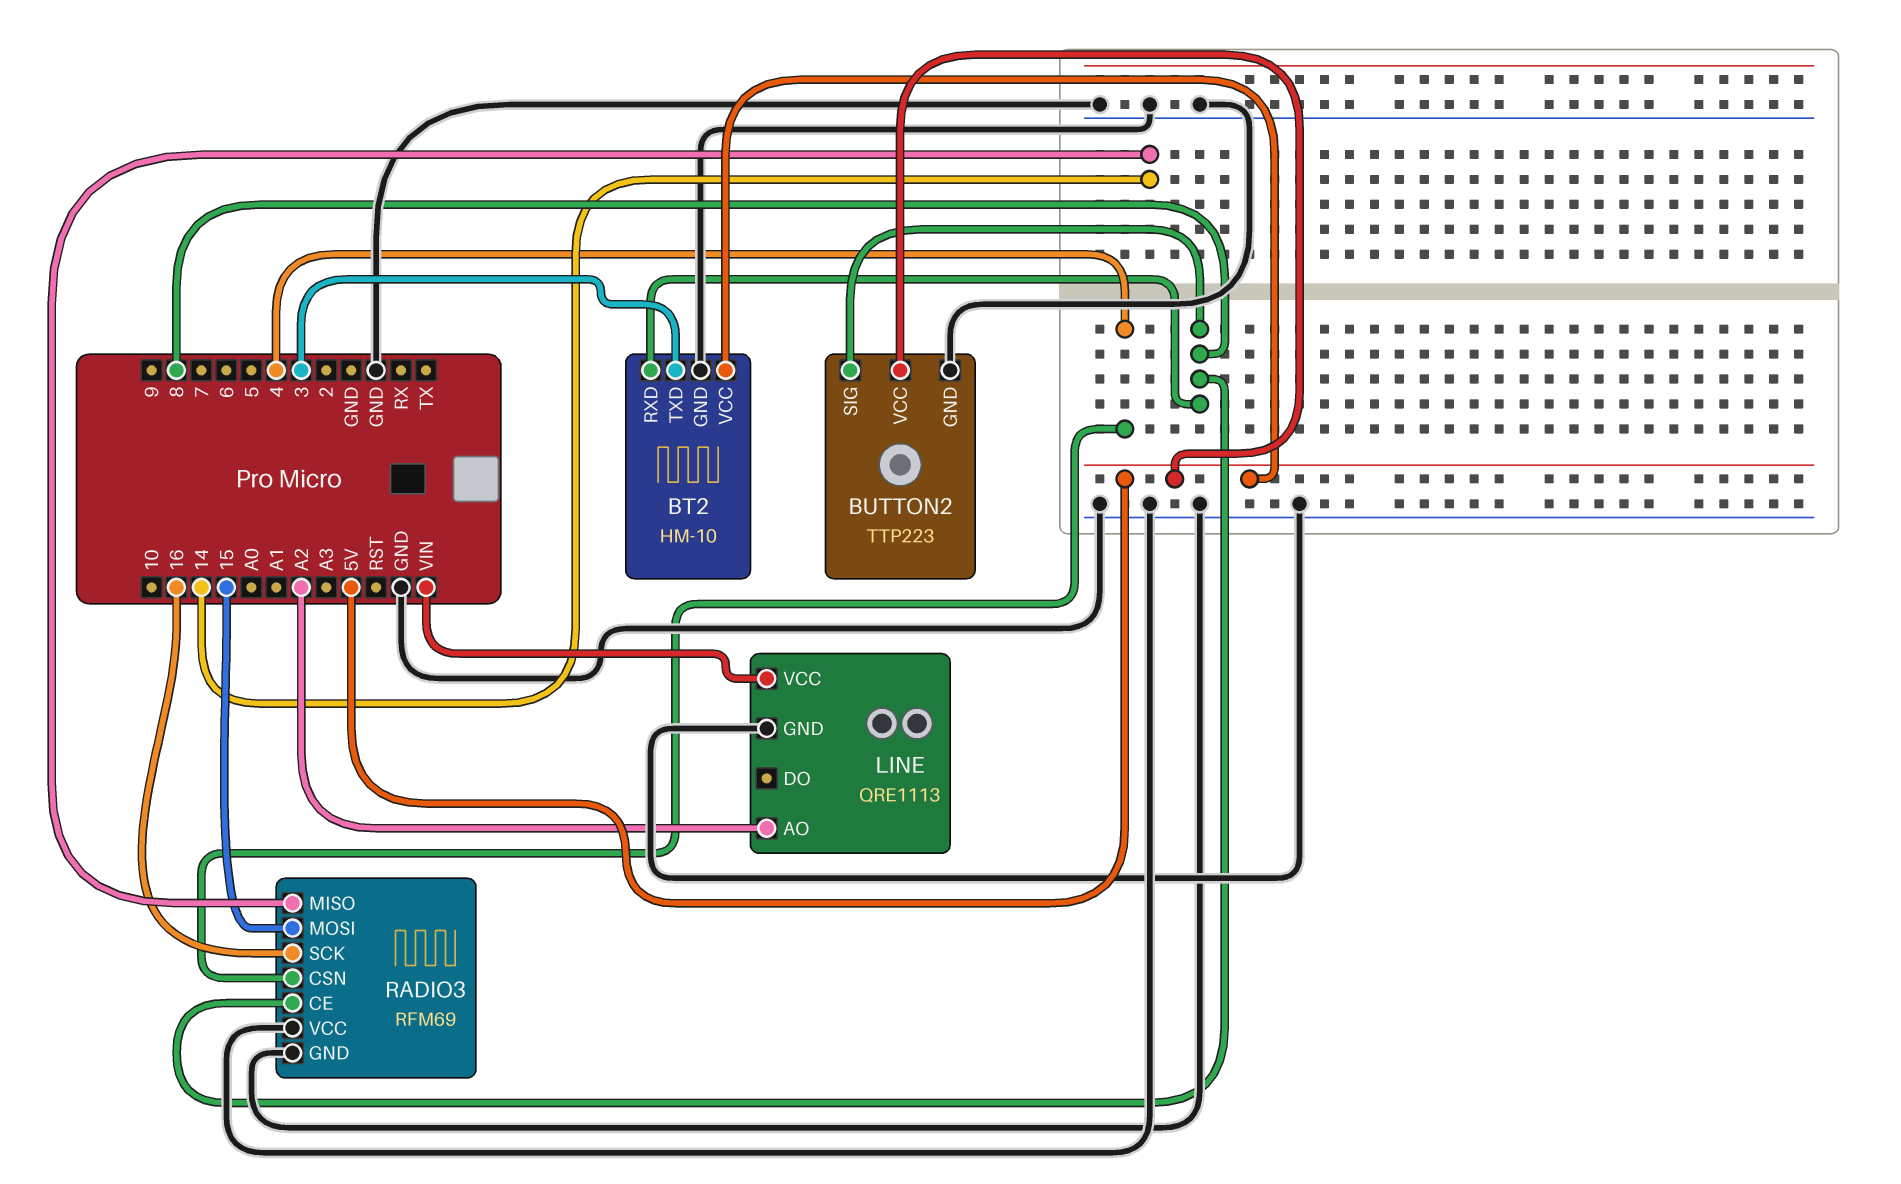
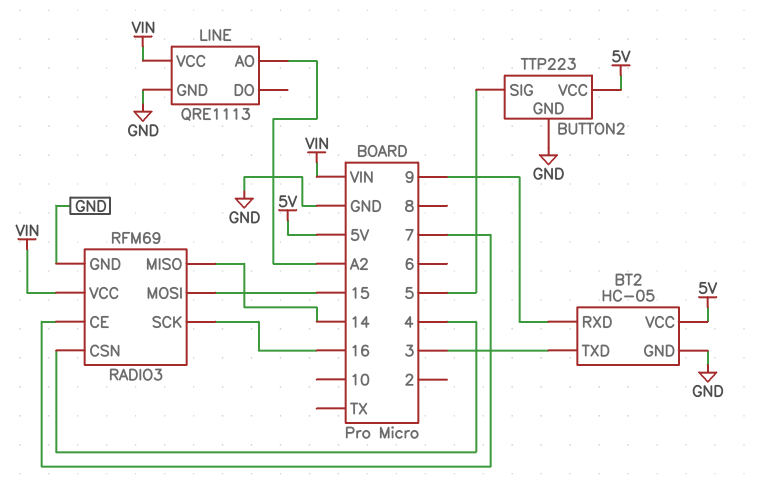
BT2: HM-10 -> HC-05
BT2 pin RXD: 8 -> 9
BUTTON2 pin SIG: 8 -> 5
RADIO3 pin CE: 8 -> 7
RADIO3 pin VCC: GND -> VIN

